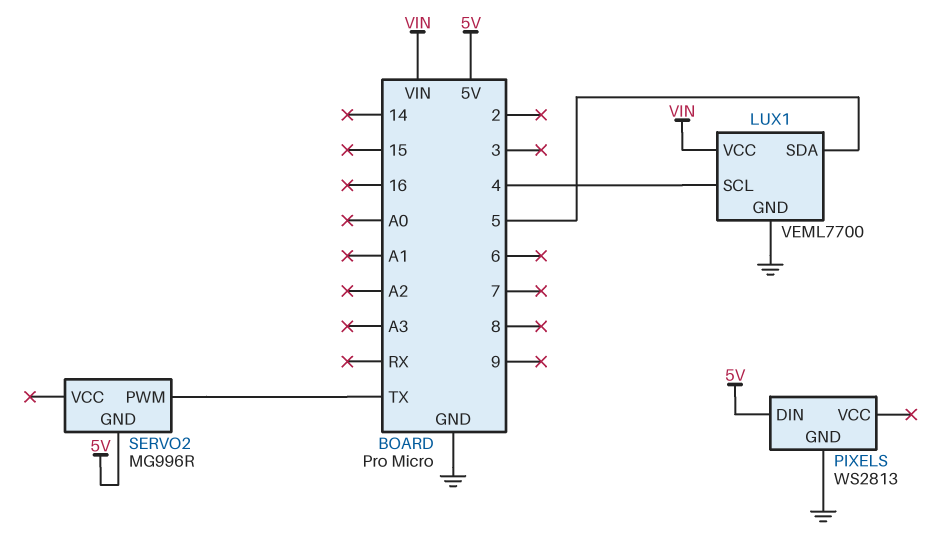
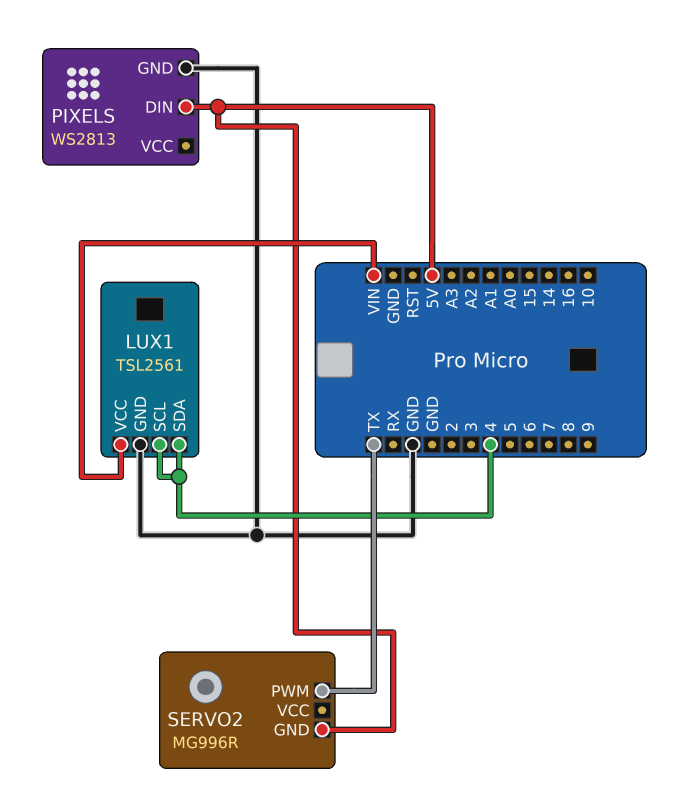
LUX1: VEML7700 -> TSL2561
LUX1 pin SDA: 5 -> 4

